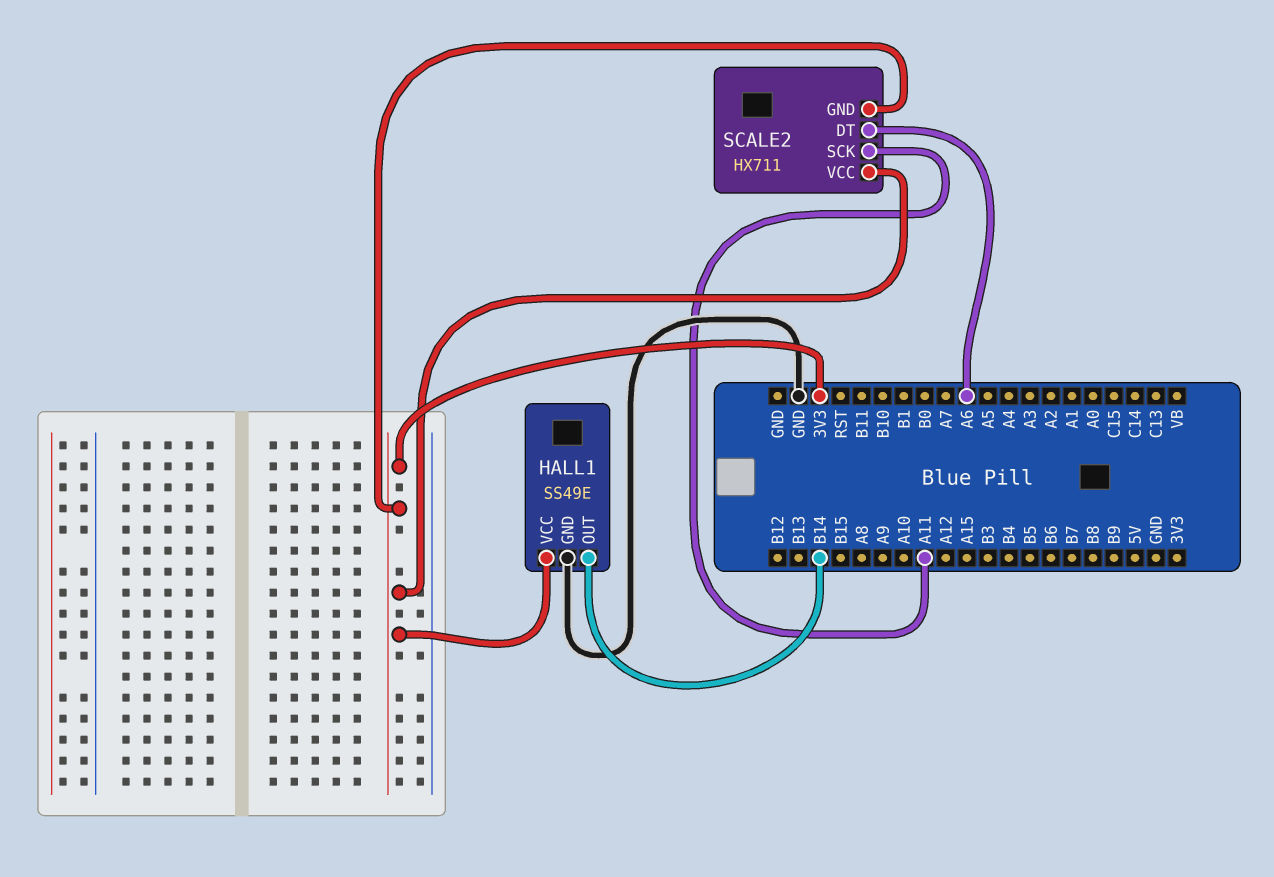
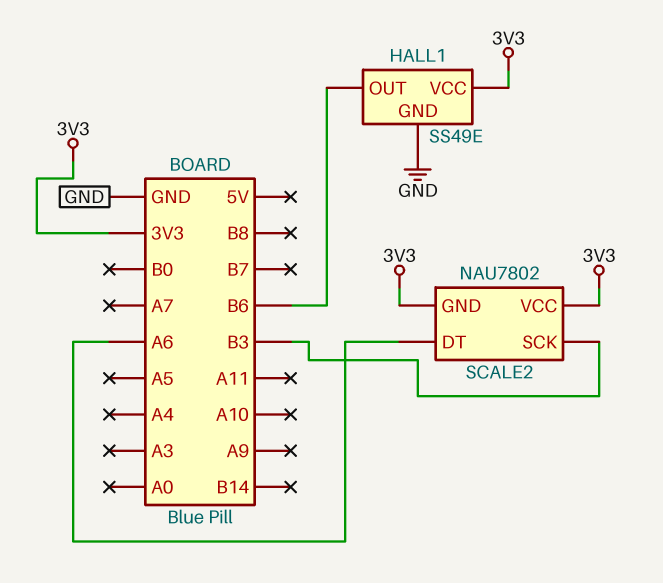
HALL1 pin OUT: B14 -> B6
SCALE2: HX711 -> NAU7802
SCALE2 pin SCK: A11 -> B3

